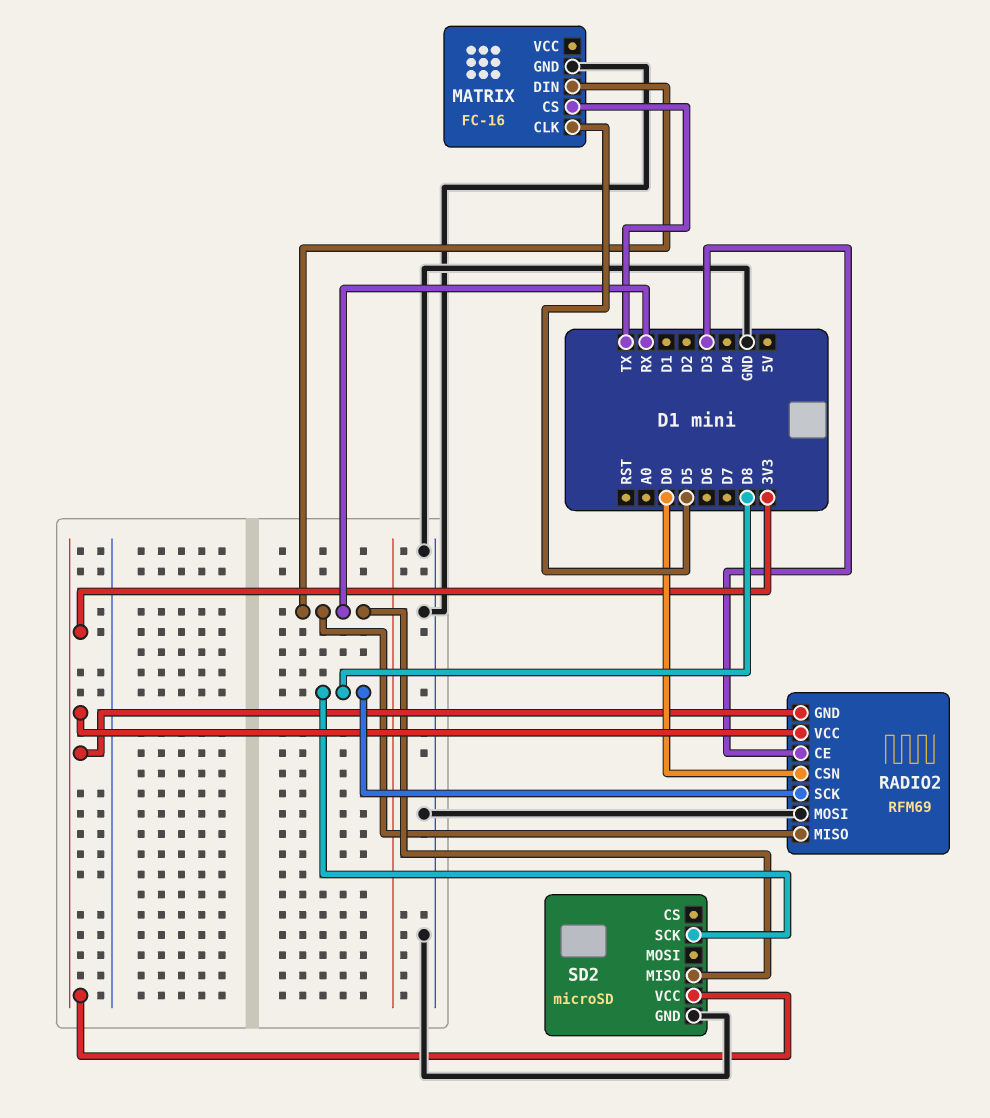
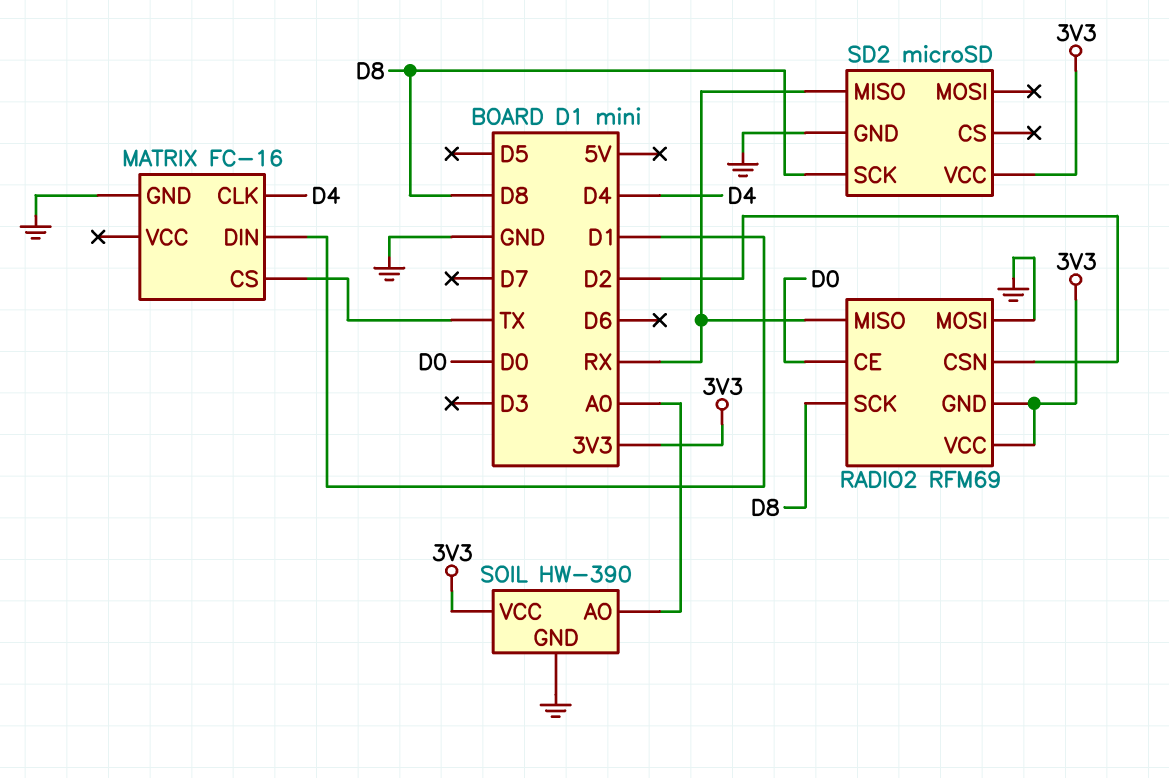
MATRIX pin CLK: D5 -> D4
MATRIX pin DIN: RX -> D1
RADIO2 pin CE: D3 -> D0
RADIO2 pin CSN: D0 -> D2
SOIL: none -> HW-390
SOIL pin AO: none -> A0
SOIL pin GND: none -> GND
SOIL pin VCC: none -> 3V3

